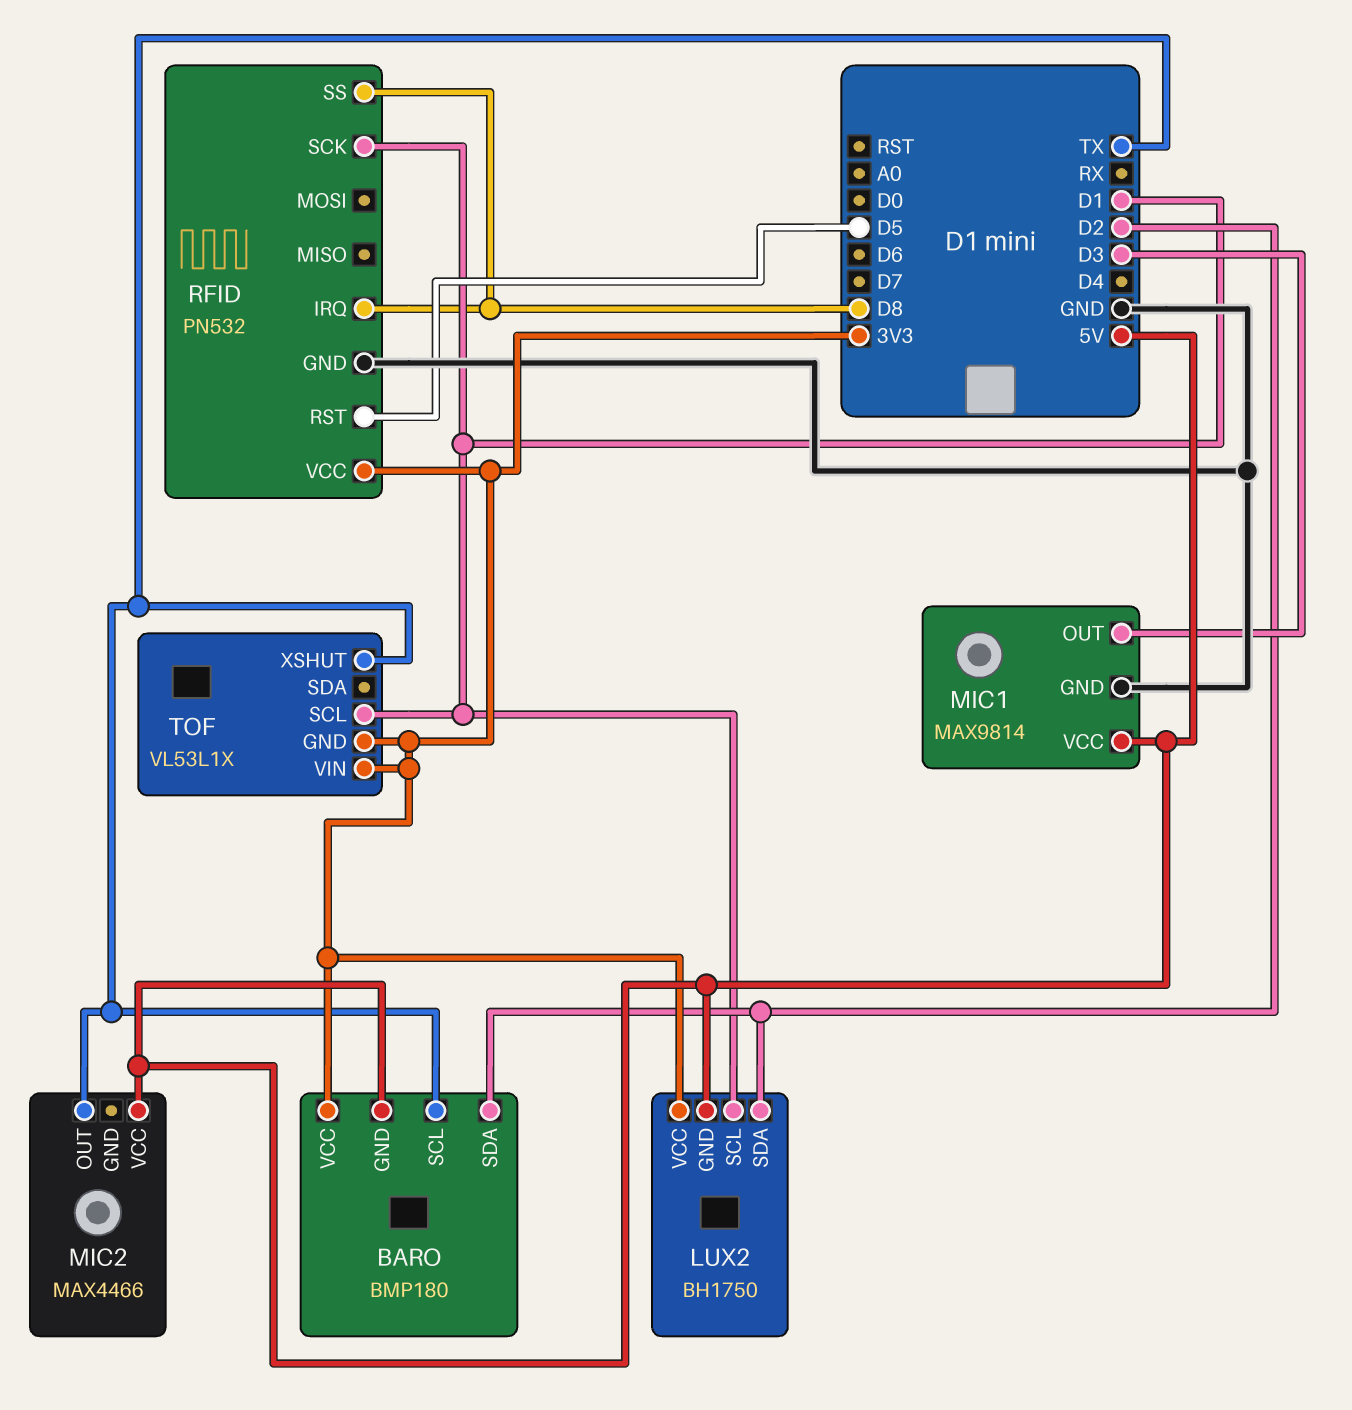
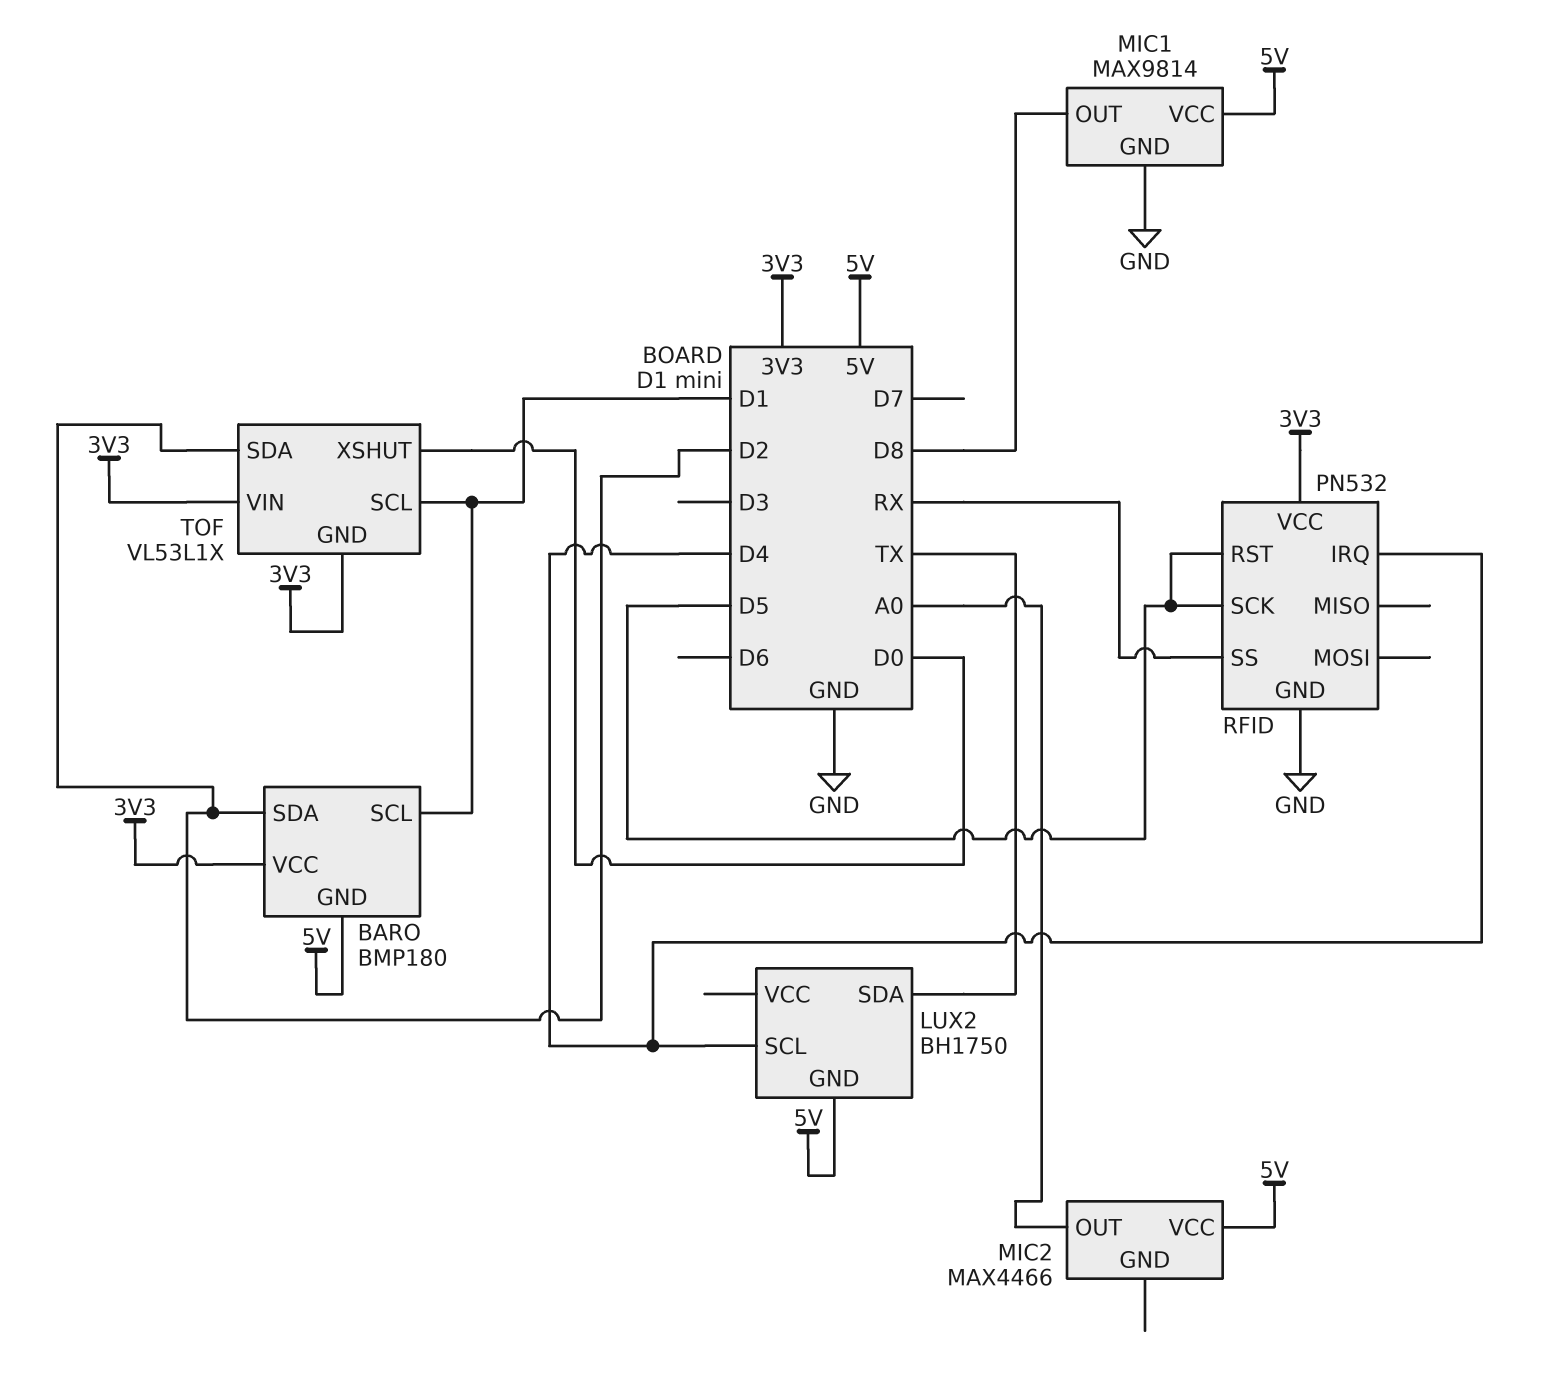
BARO pin SCL: TX -> D1
LUX2 pin SCL: D1 -> D4
LUX2 pin SDA: D2 -> TX
LUX2 pin VCC: 3V3 -> none
MIC1 pin OUT: D3 -> D8
MIC2 pin OUT: TX -> A0
RFID pin IRQ: D8 -> D4
RFID pin SCK: D1 -> D5
RFID pin SS: D8 -> RX
TOF pin SDA: none -> D2
TOF pin XSHUT: TX -> D0

